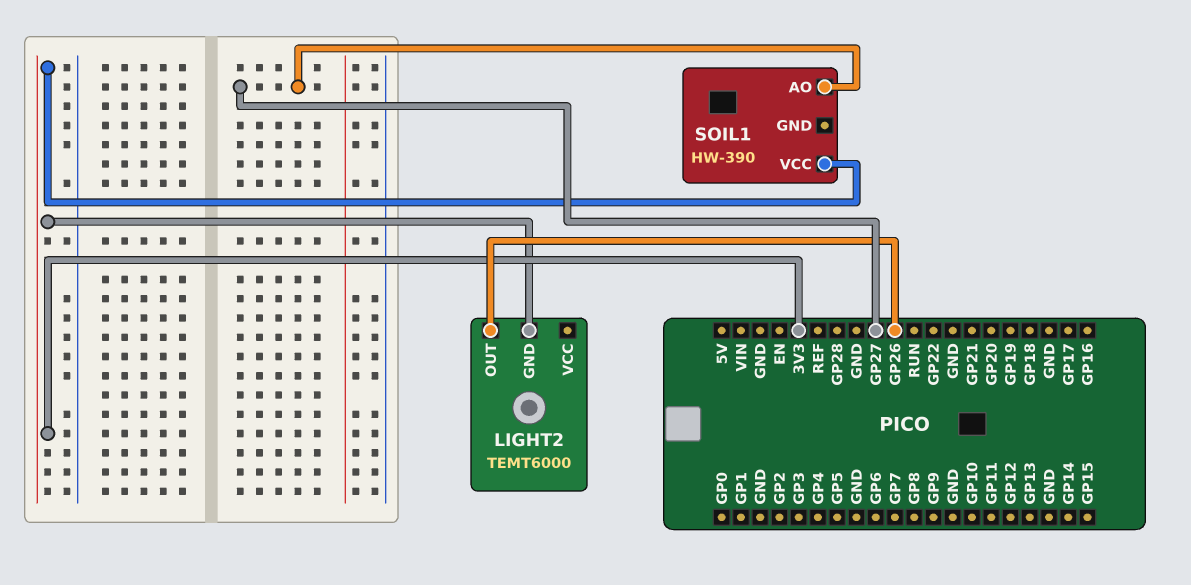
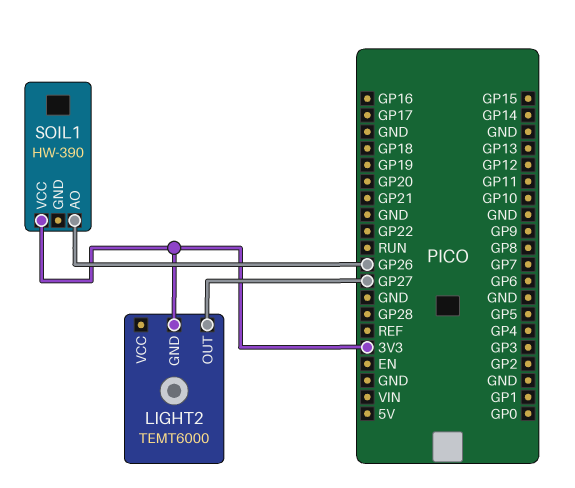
LIGHT2 pin OUT: GP26 -> GP27
SOIL1 pin AO: GP27 -> GP26

